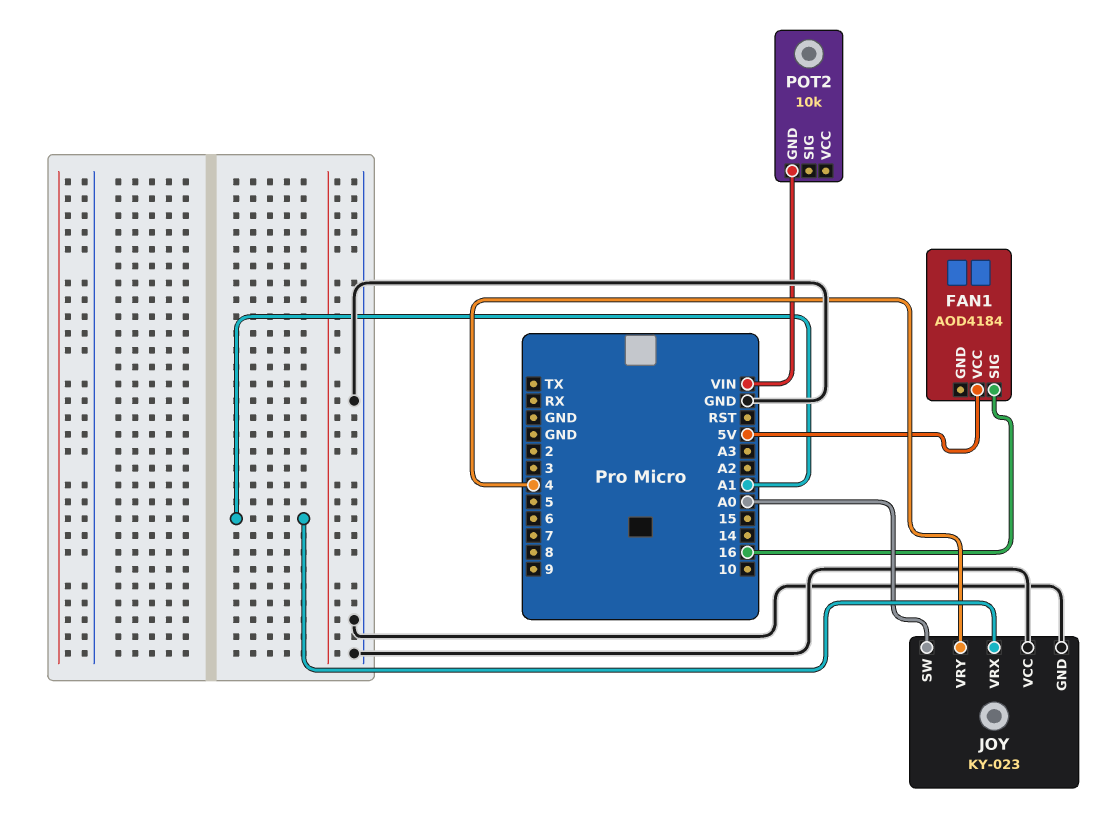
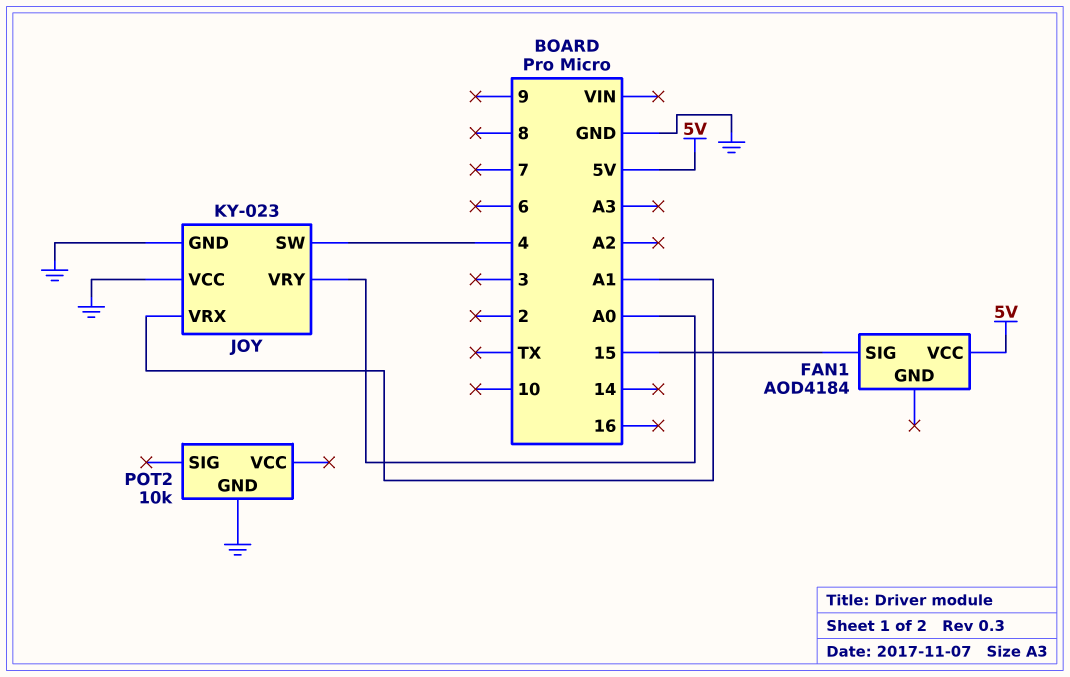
FAN1 pin SIG: 16 -> 15
JOY pin SW: A0 -> 4
JOY pin VRY: 4 -> A0
POT2 pin GND: VIN -> GND

